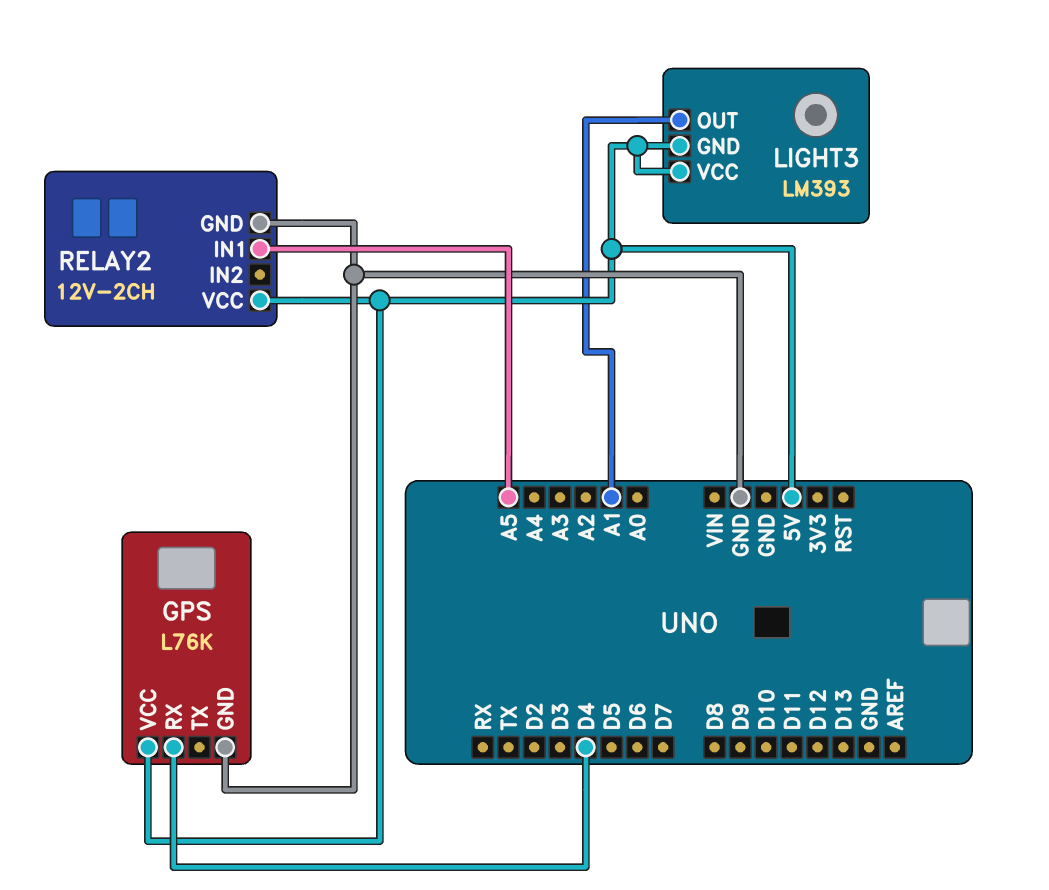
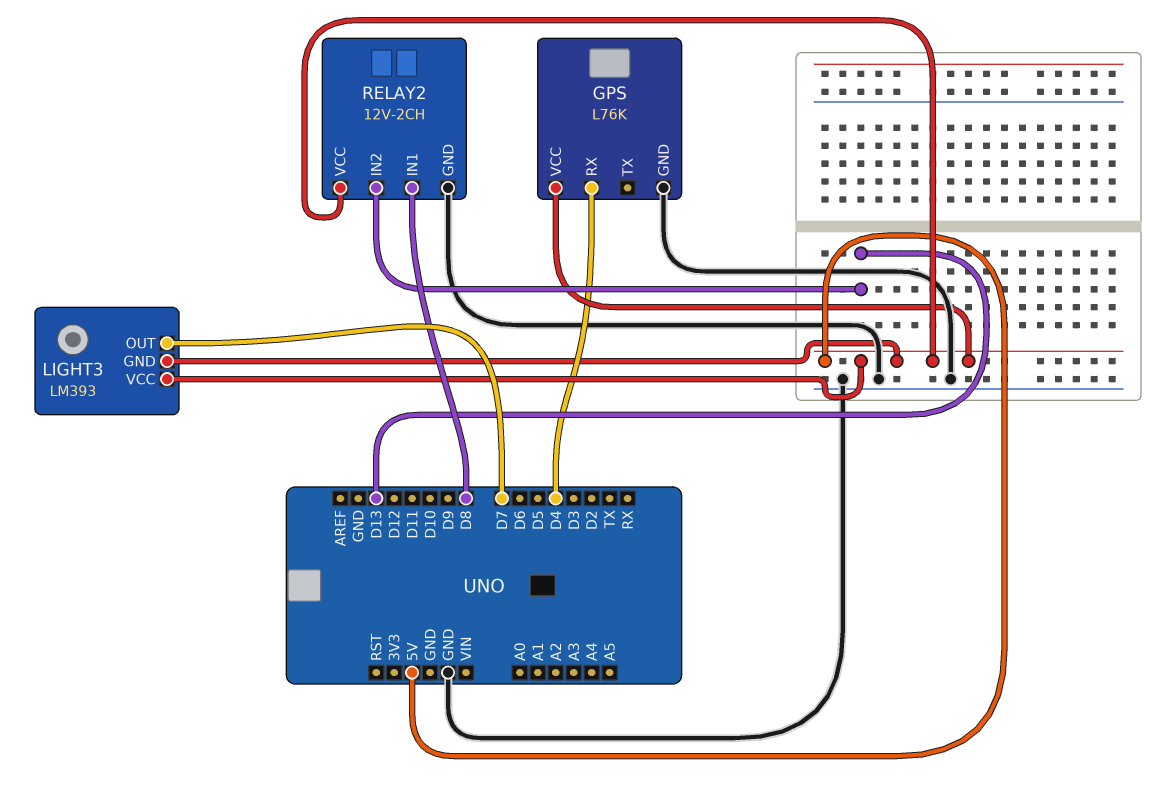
LIGHT3 pin OUT: A1 -> D7
RELAY2 pin IN1: A5 -> D8
RELAY2 pin IN2: none -> D13

